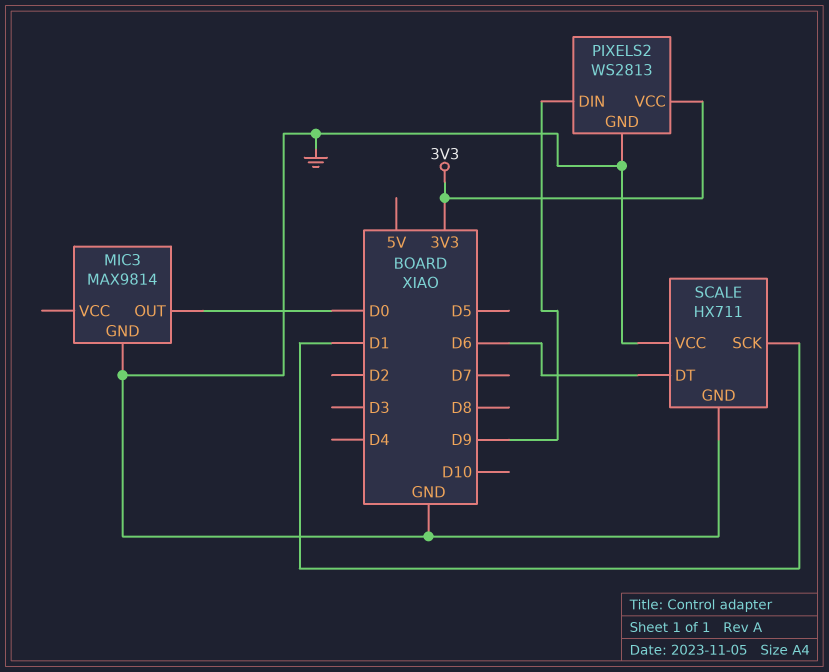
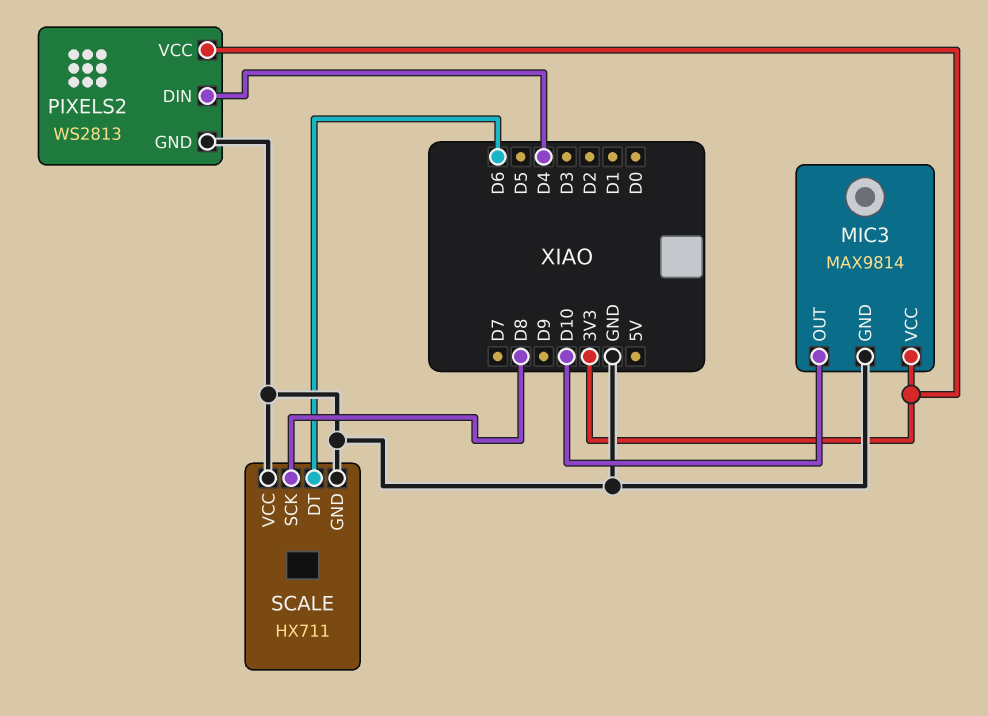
MIC3 pin OUT: D0 -> D10
MIC3 pin VCC: none -> 3V3
PIXELS2 pin DIN: D9 -> D4
SCALE pin SCK: D1 -> D8

